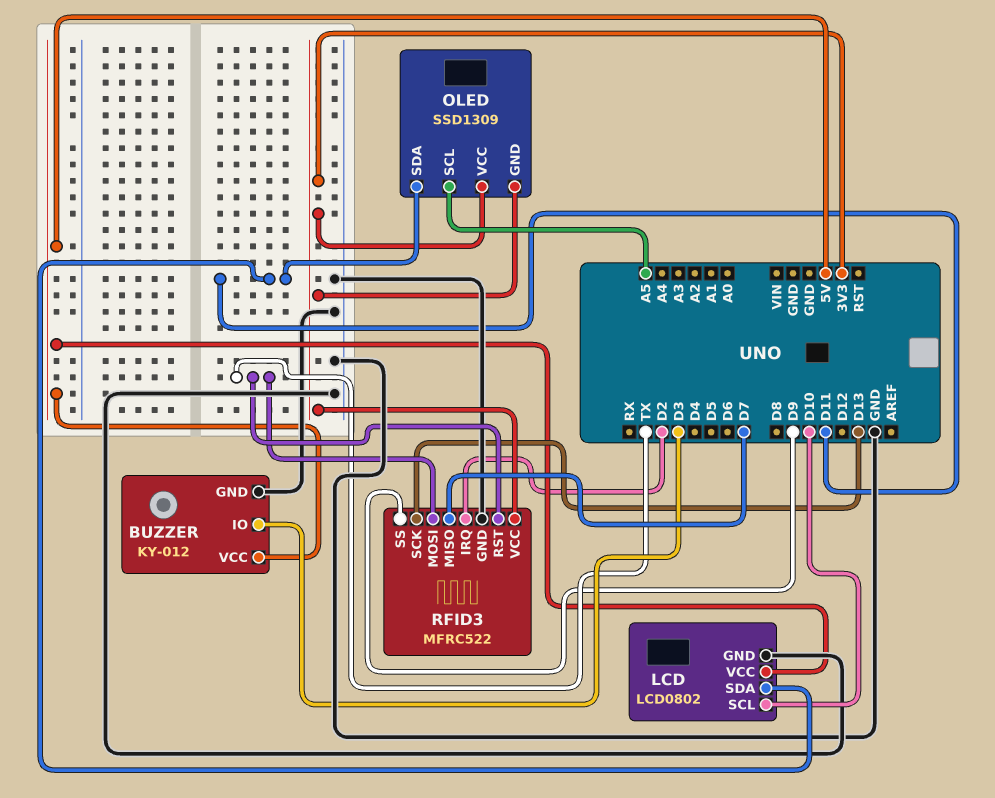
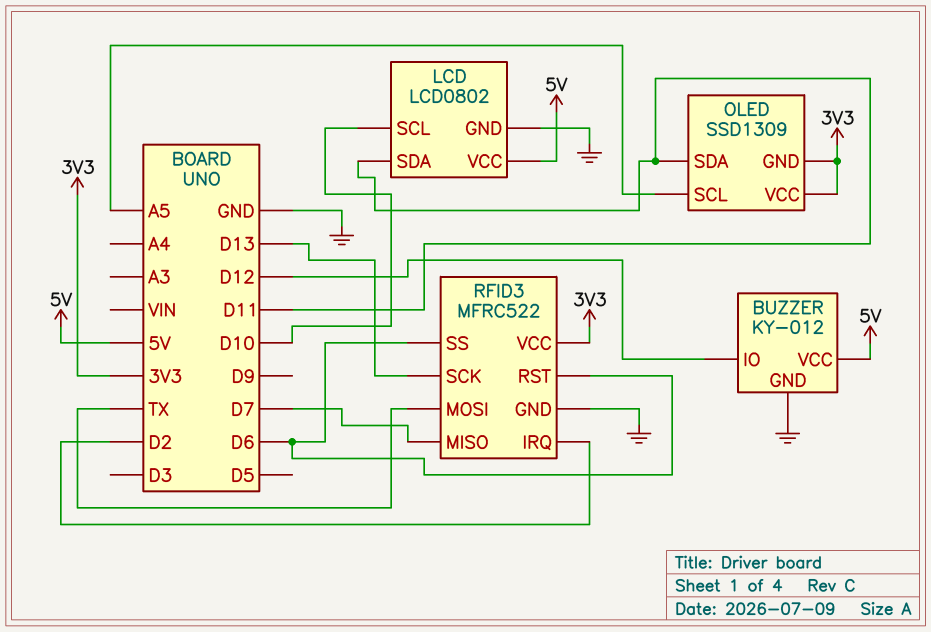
BUZZER pin IO: D3 -> D12
RFID3 pin RST: TX -> D6
RFID3 pin SS: D9 -> D6

